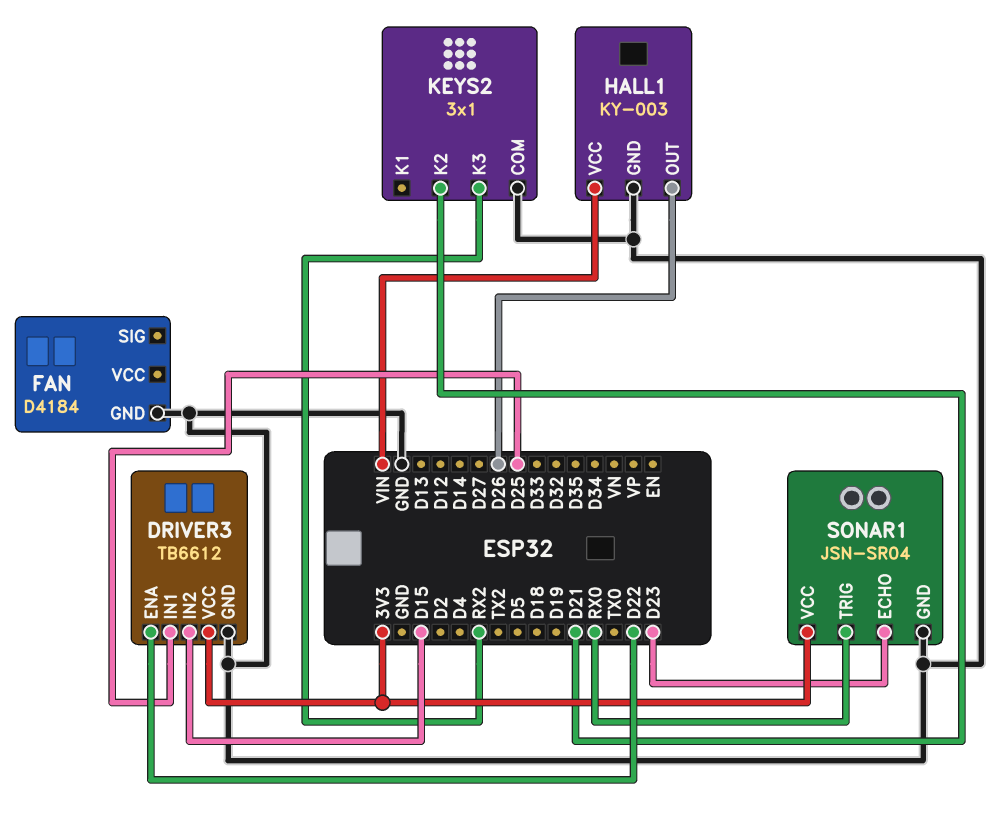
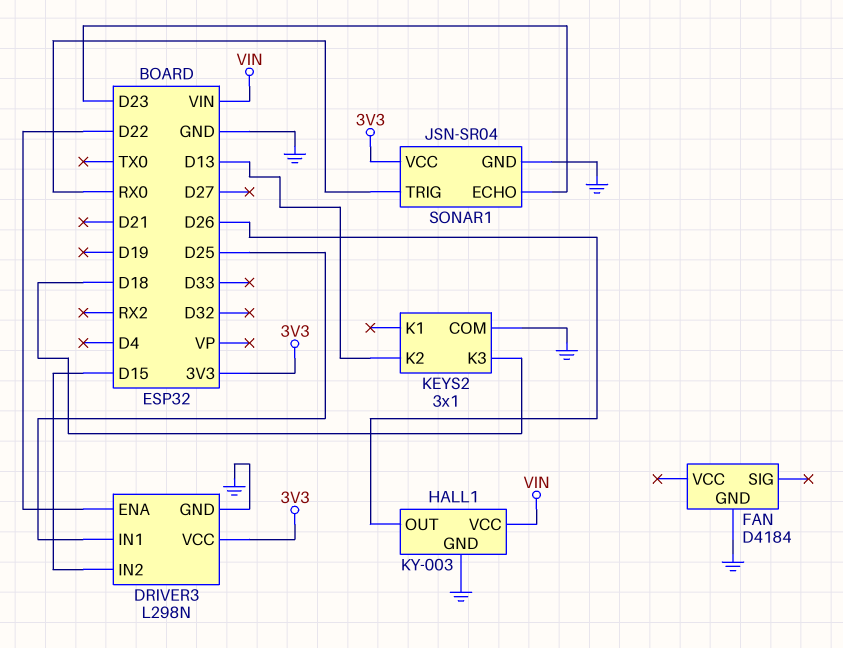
DRIVER3: TB6612 -> L298N
KEYS2 pin K2: D21 -> D13
KEYS2 pin K3: RX2 -> D18

